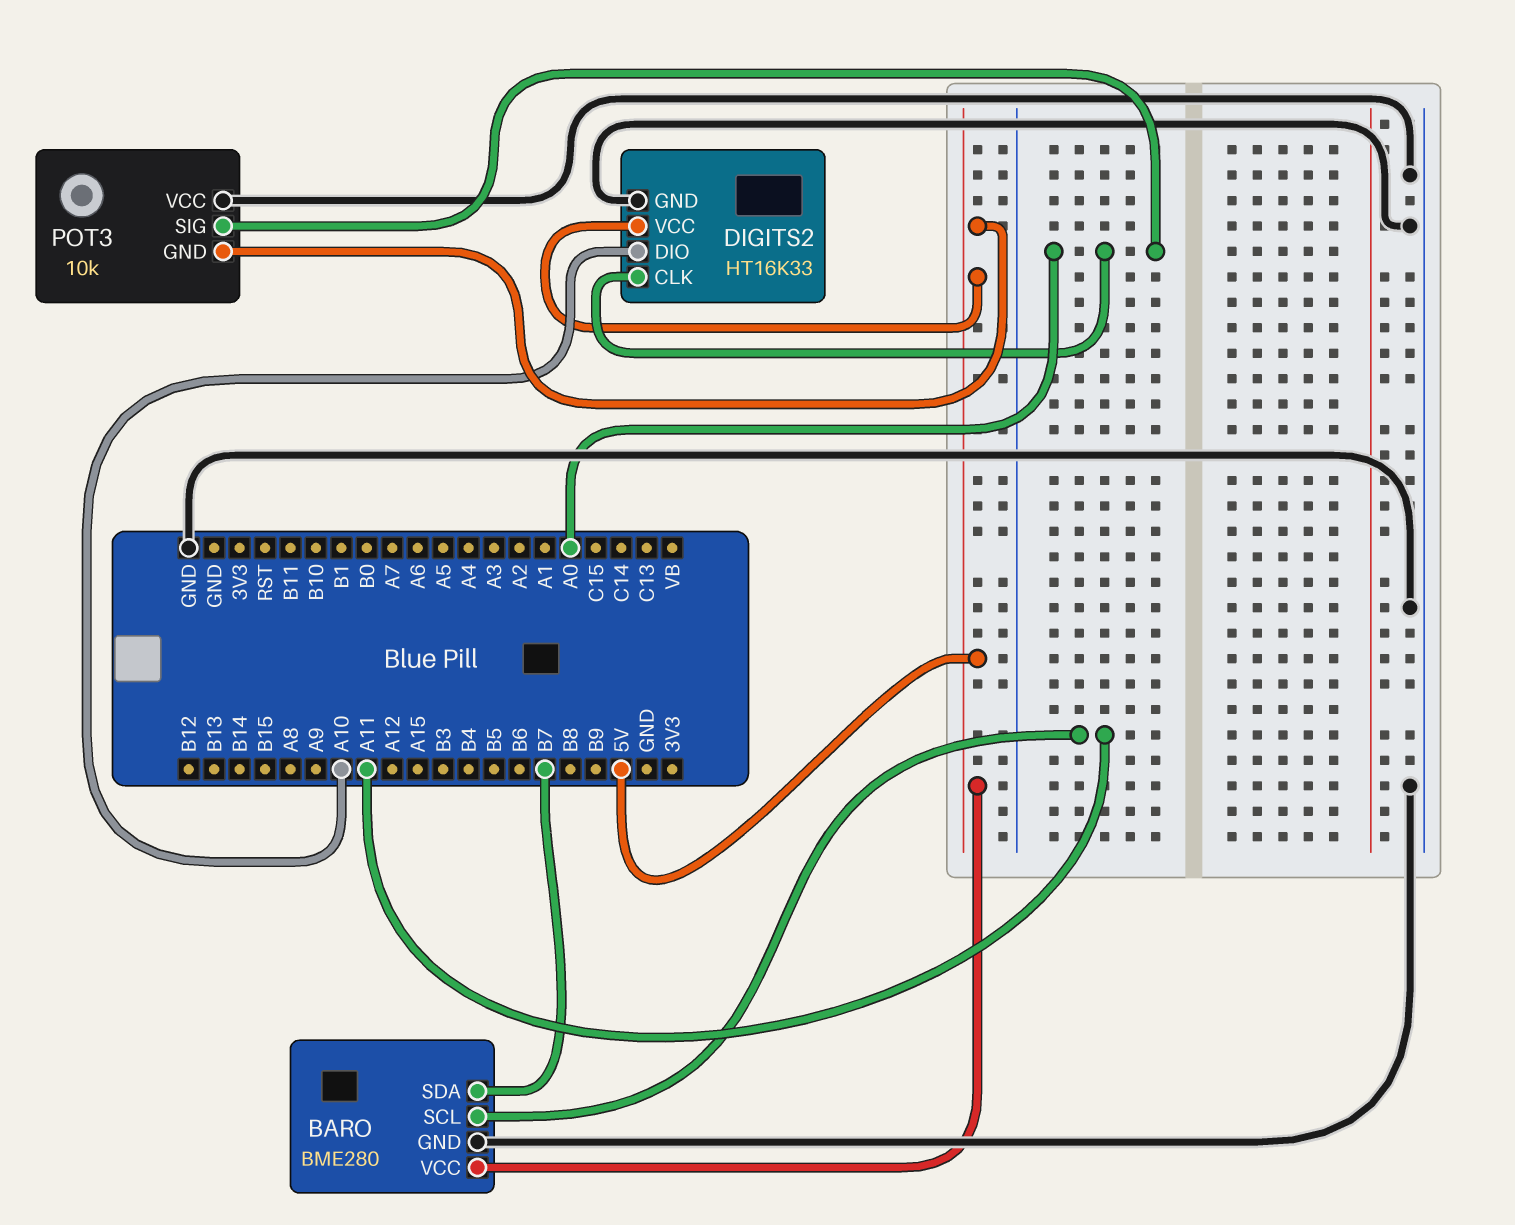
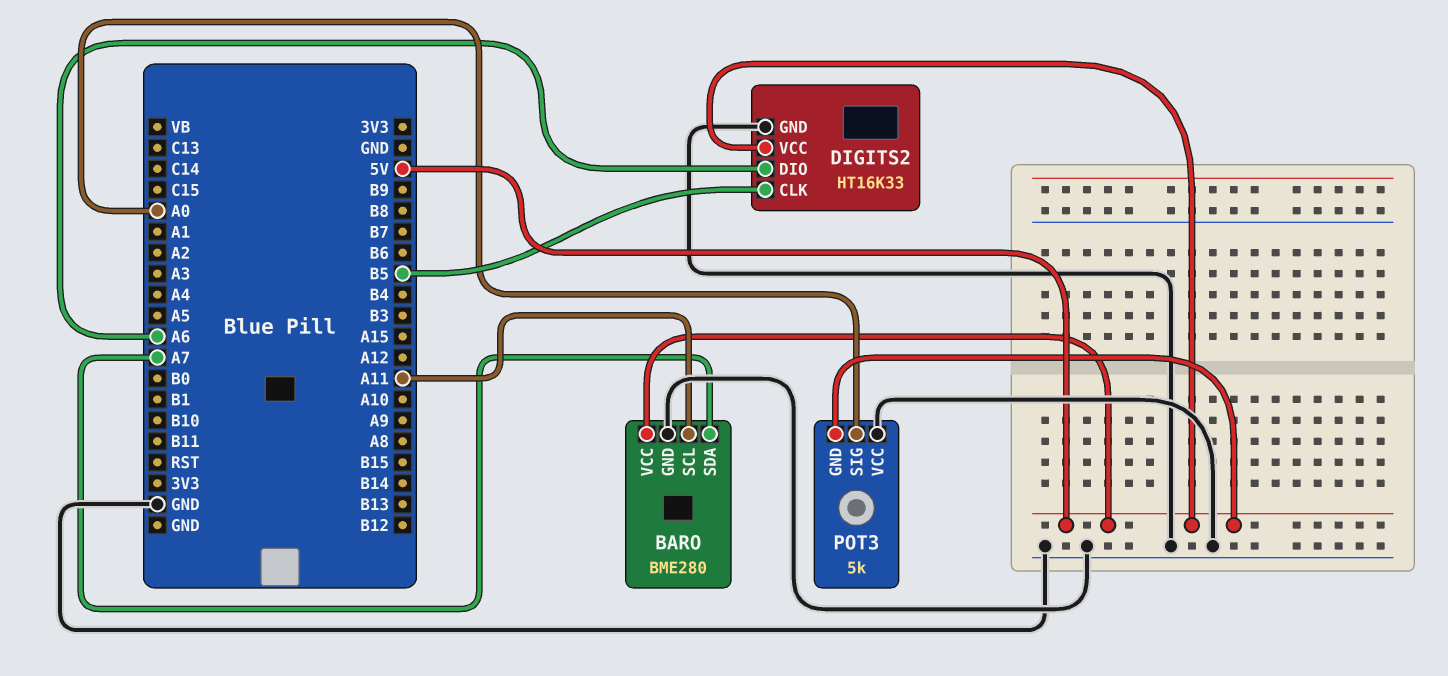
BARO pin SDA: B7 -> A7
DIGITS2 pin CLK: A0 -> B5
DIGITS2 pin DIO: A10 -> A6
POT3: 10k -> 5k

